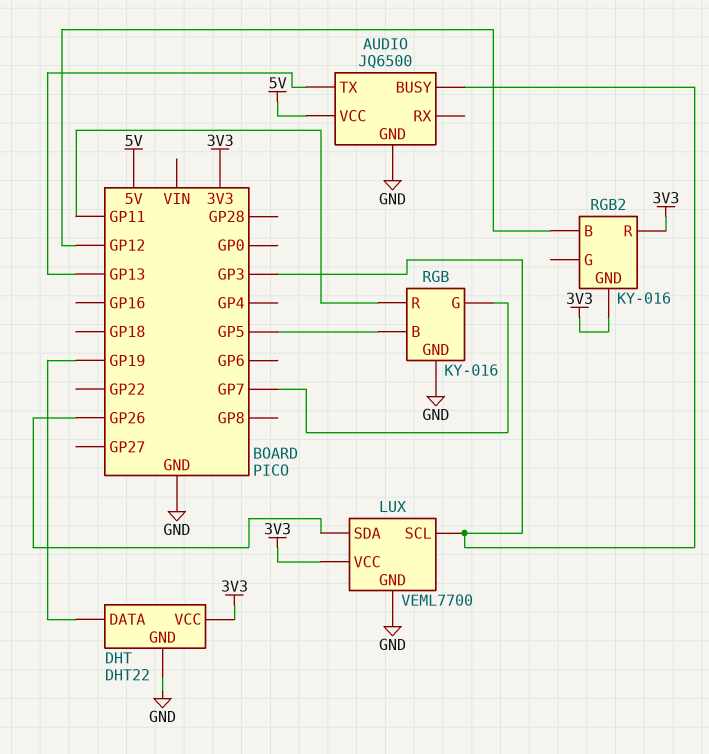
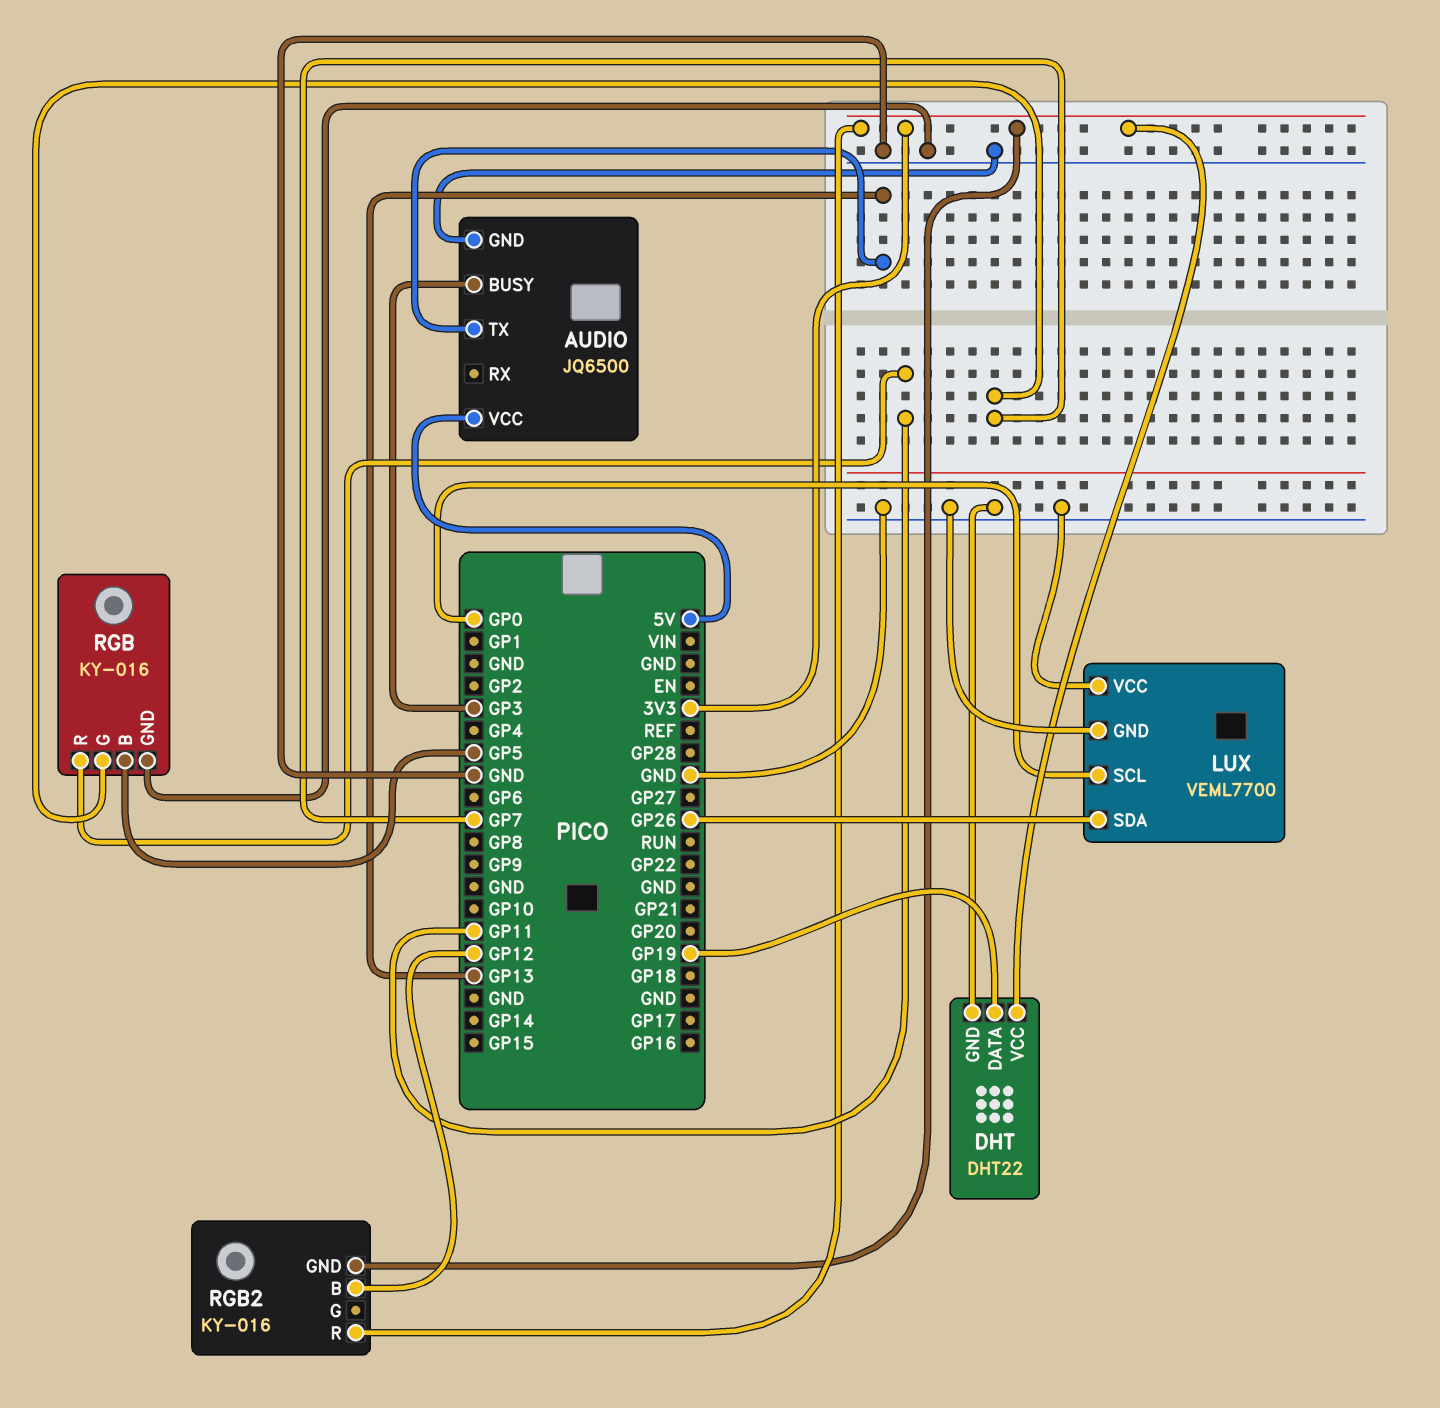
LUX pin SCL: GP3 -> GP0
LUX pin VCC: 3V3 -> GND

